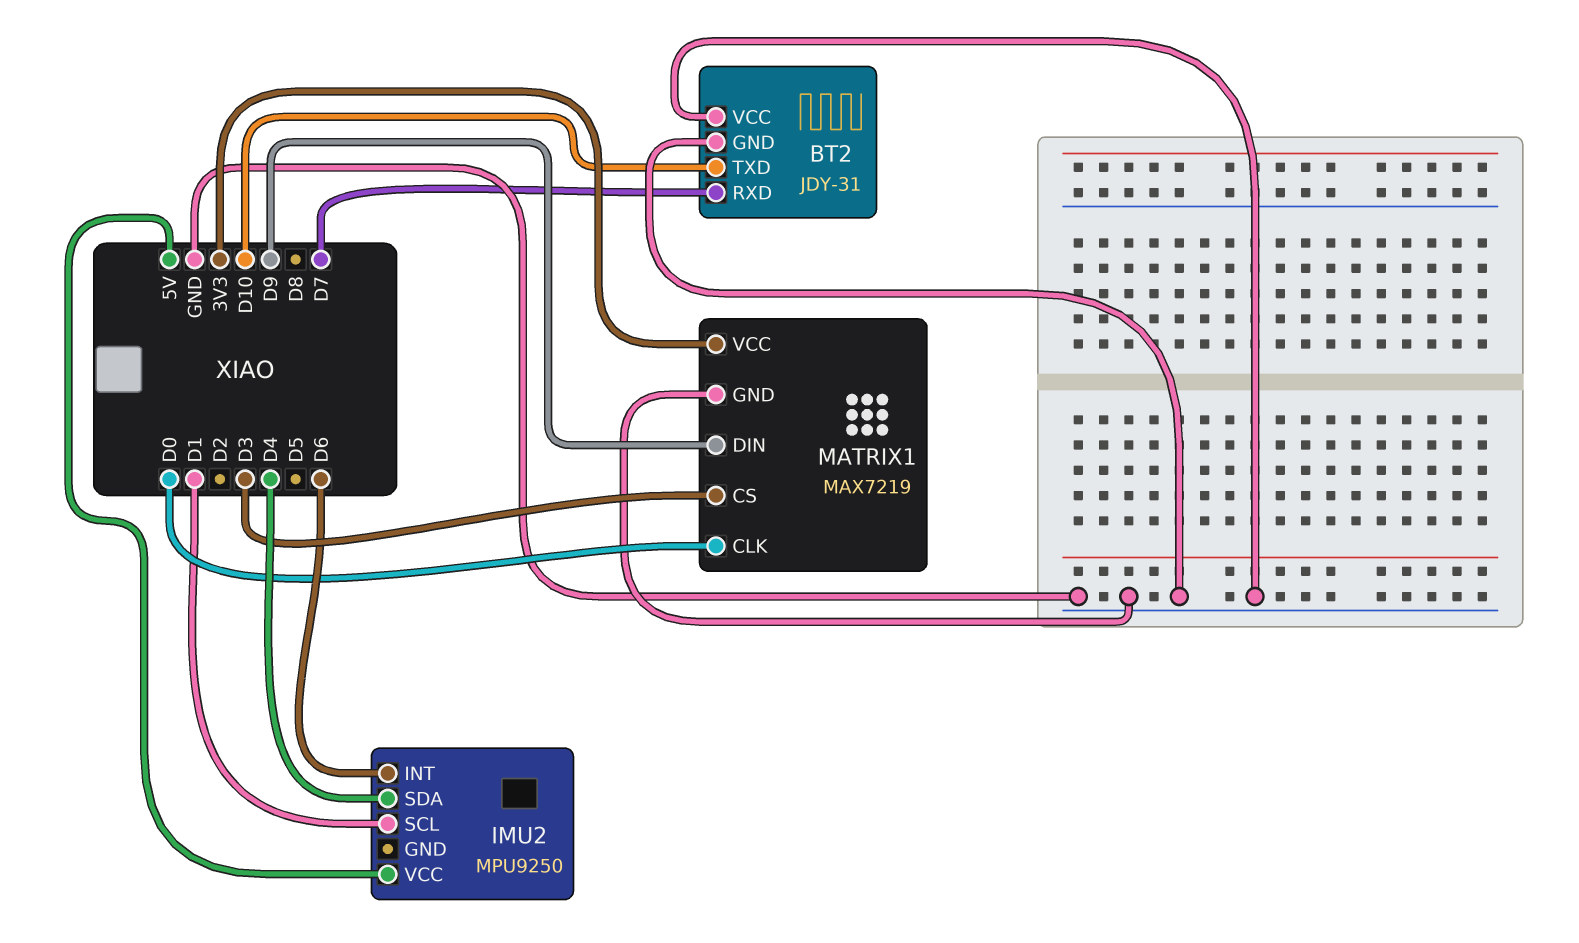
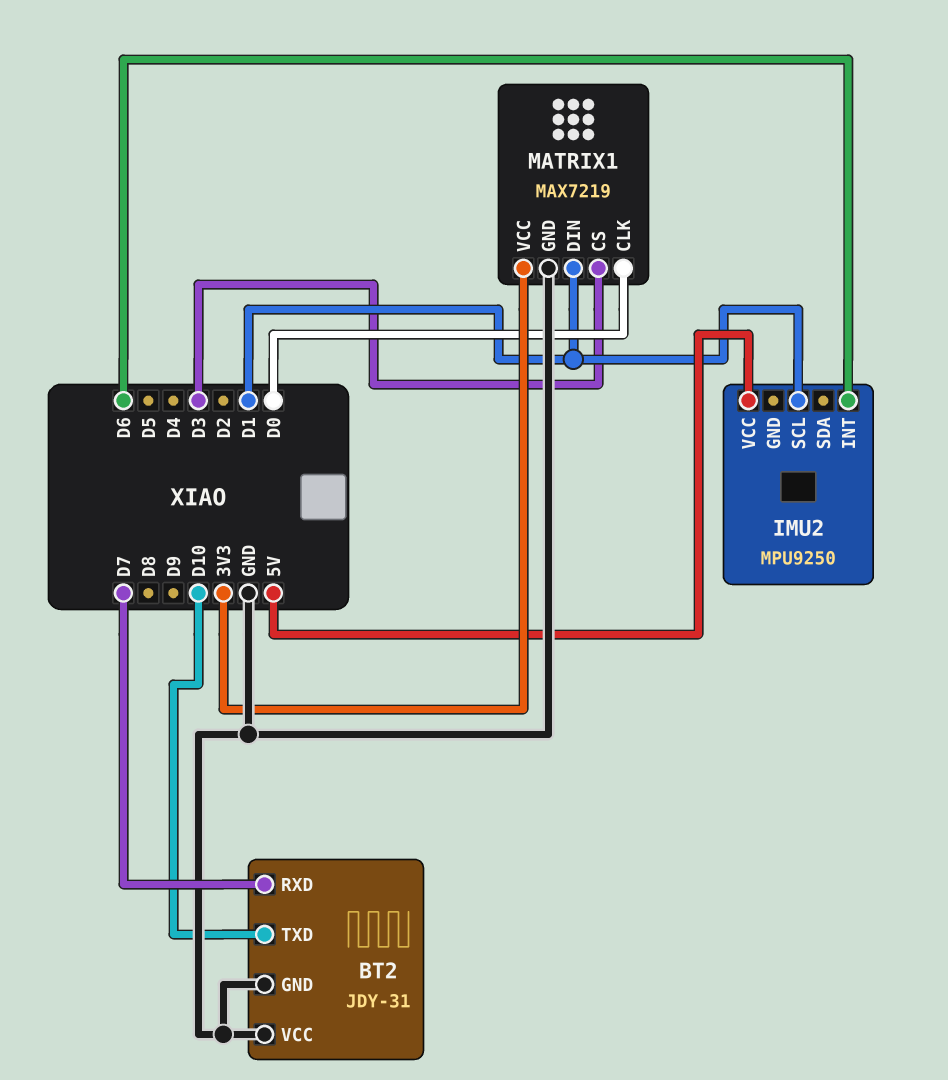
IMU2 pin SDA: D4 -> none
MATRIX1 pin DIN: D9 -> D1

